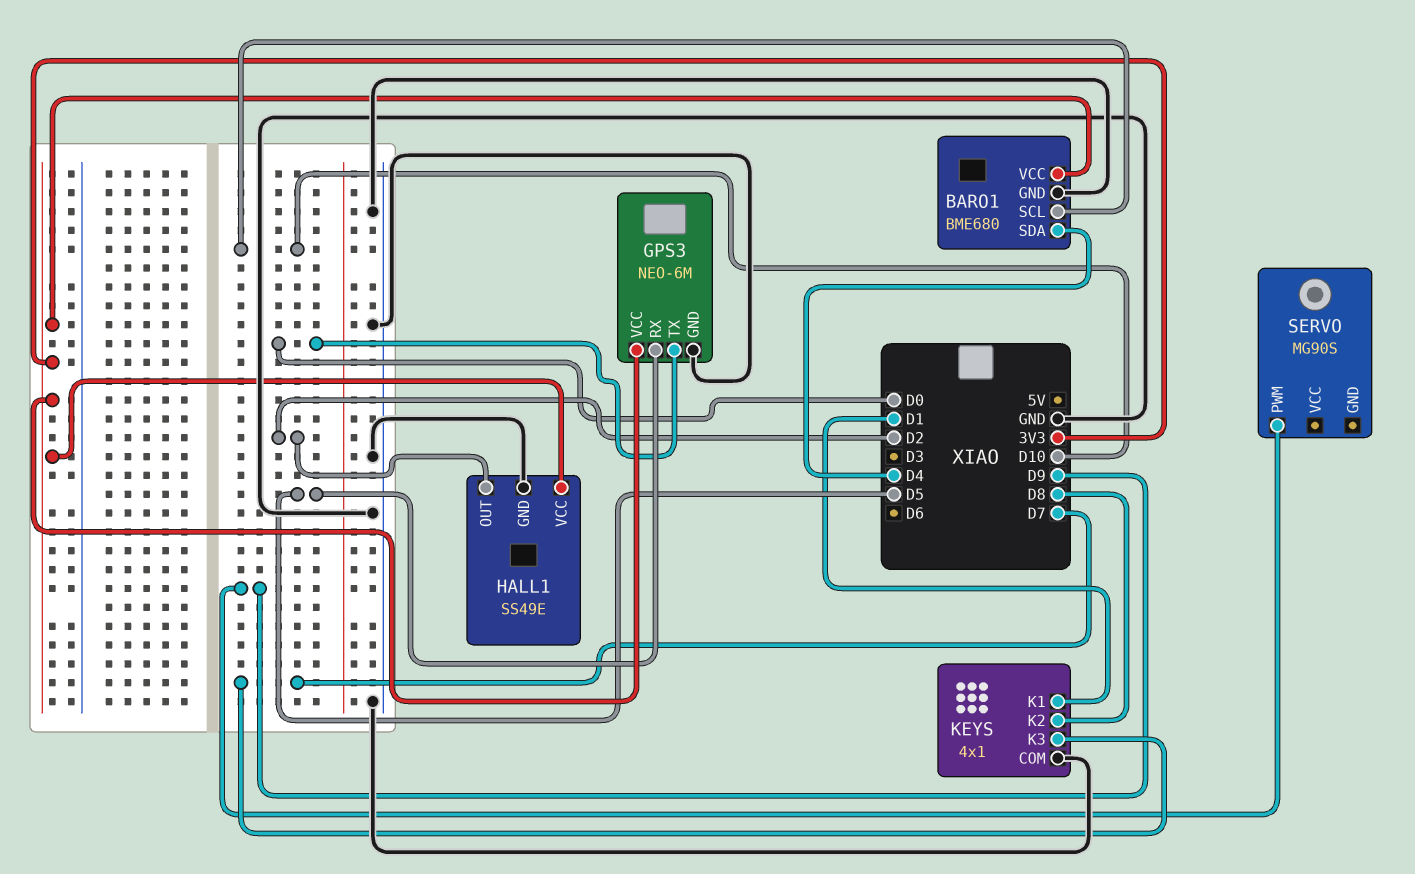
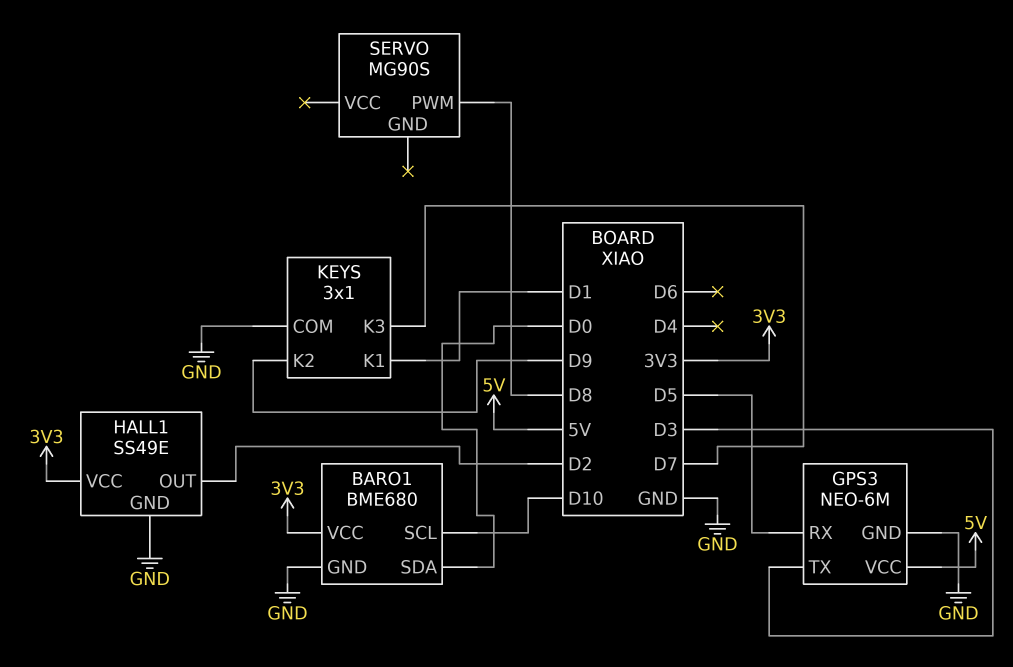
BARO1 pin SDA: D4 -> D0
GPS3 pin TX: D0 -> D3
GPS3 pin VCC: 3V3 -> 5V
KEYS: 4x1 -> 3x1
KEYS pin K2: D8 -> D9
SERVO pin PWM: D9 -> D8

